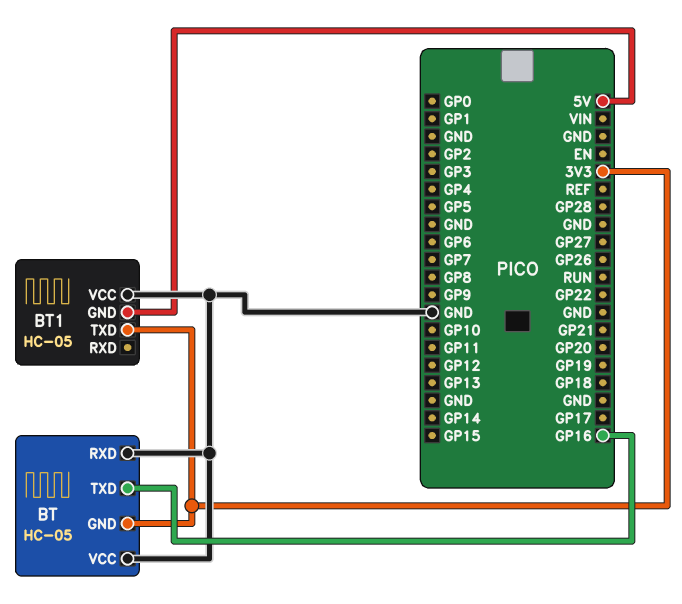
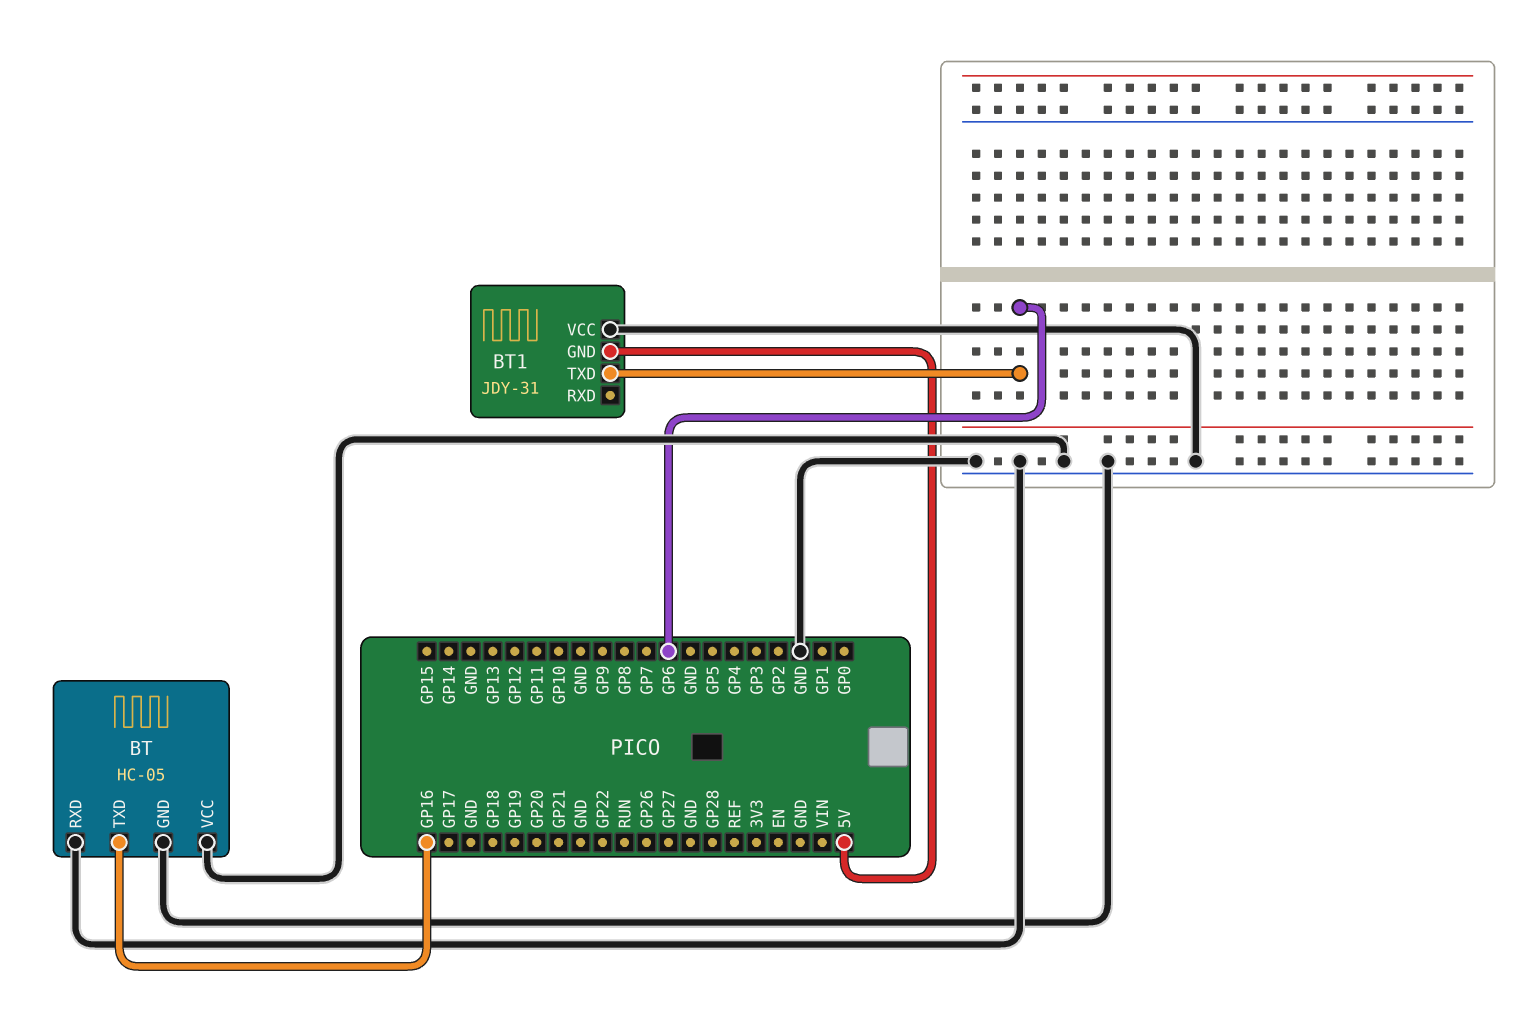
BT pin GND: 3V3 -> GND
BT1: HC-05 -> JDY-31
BT1 pin TXD: 3V3 -> GP6

